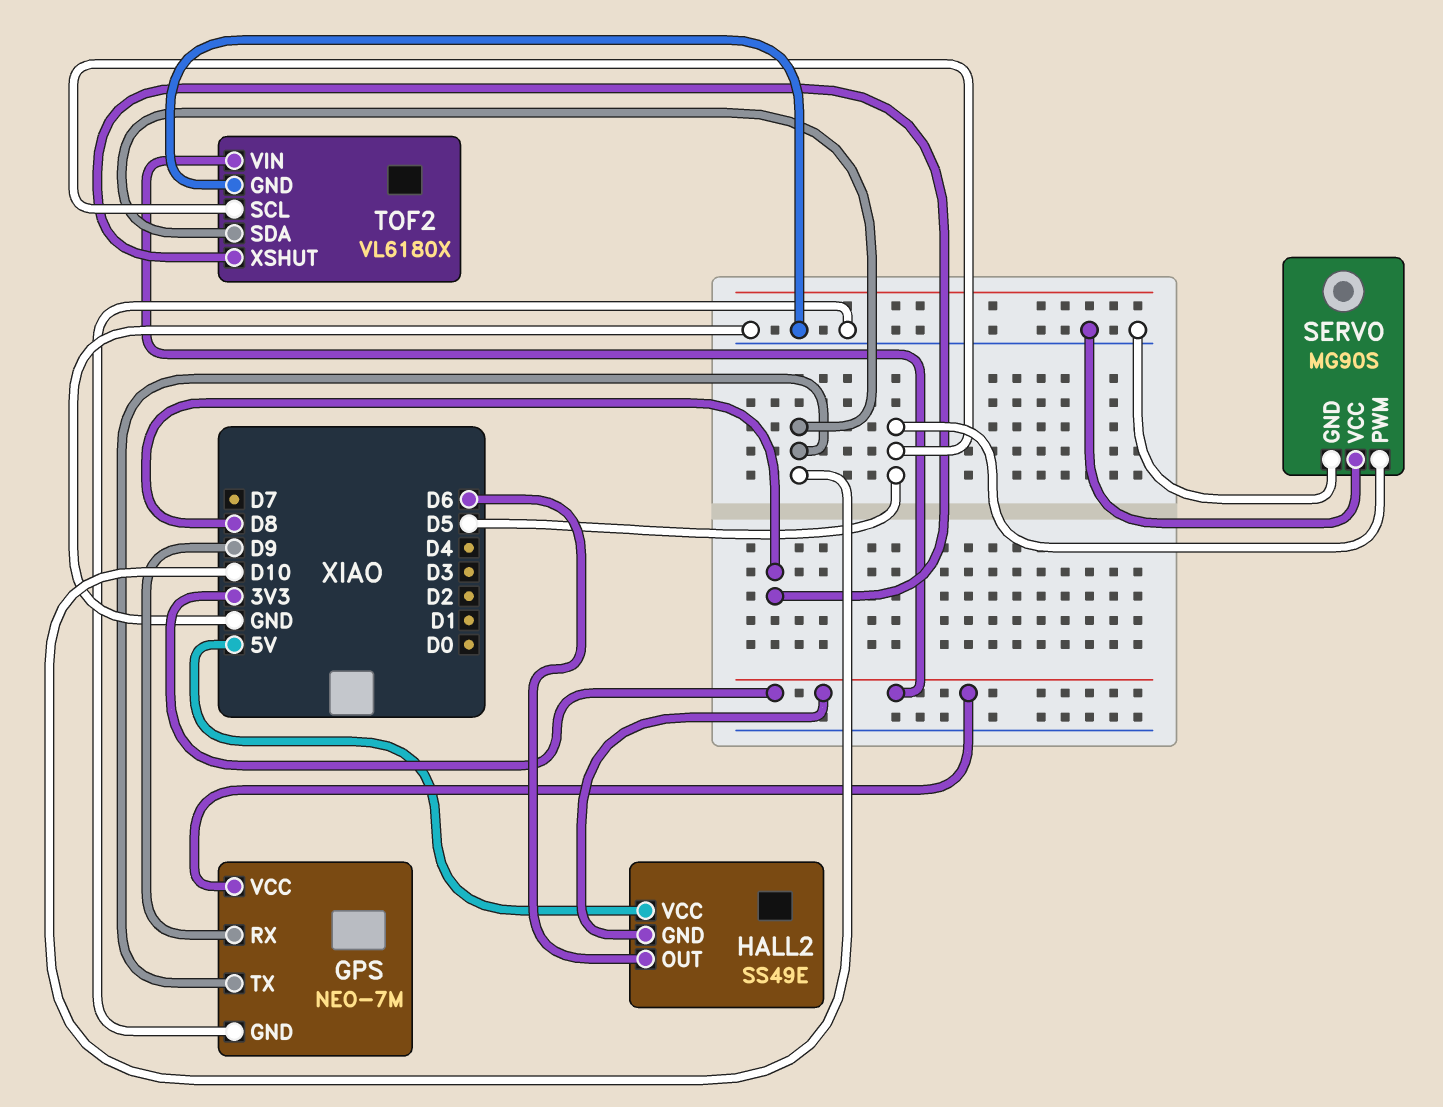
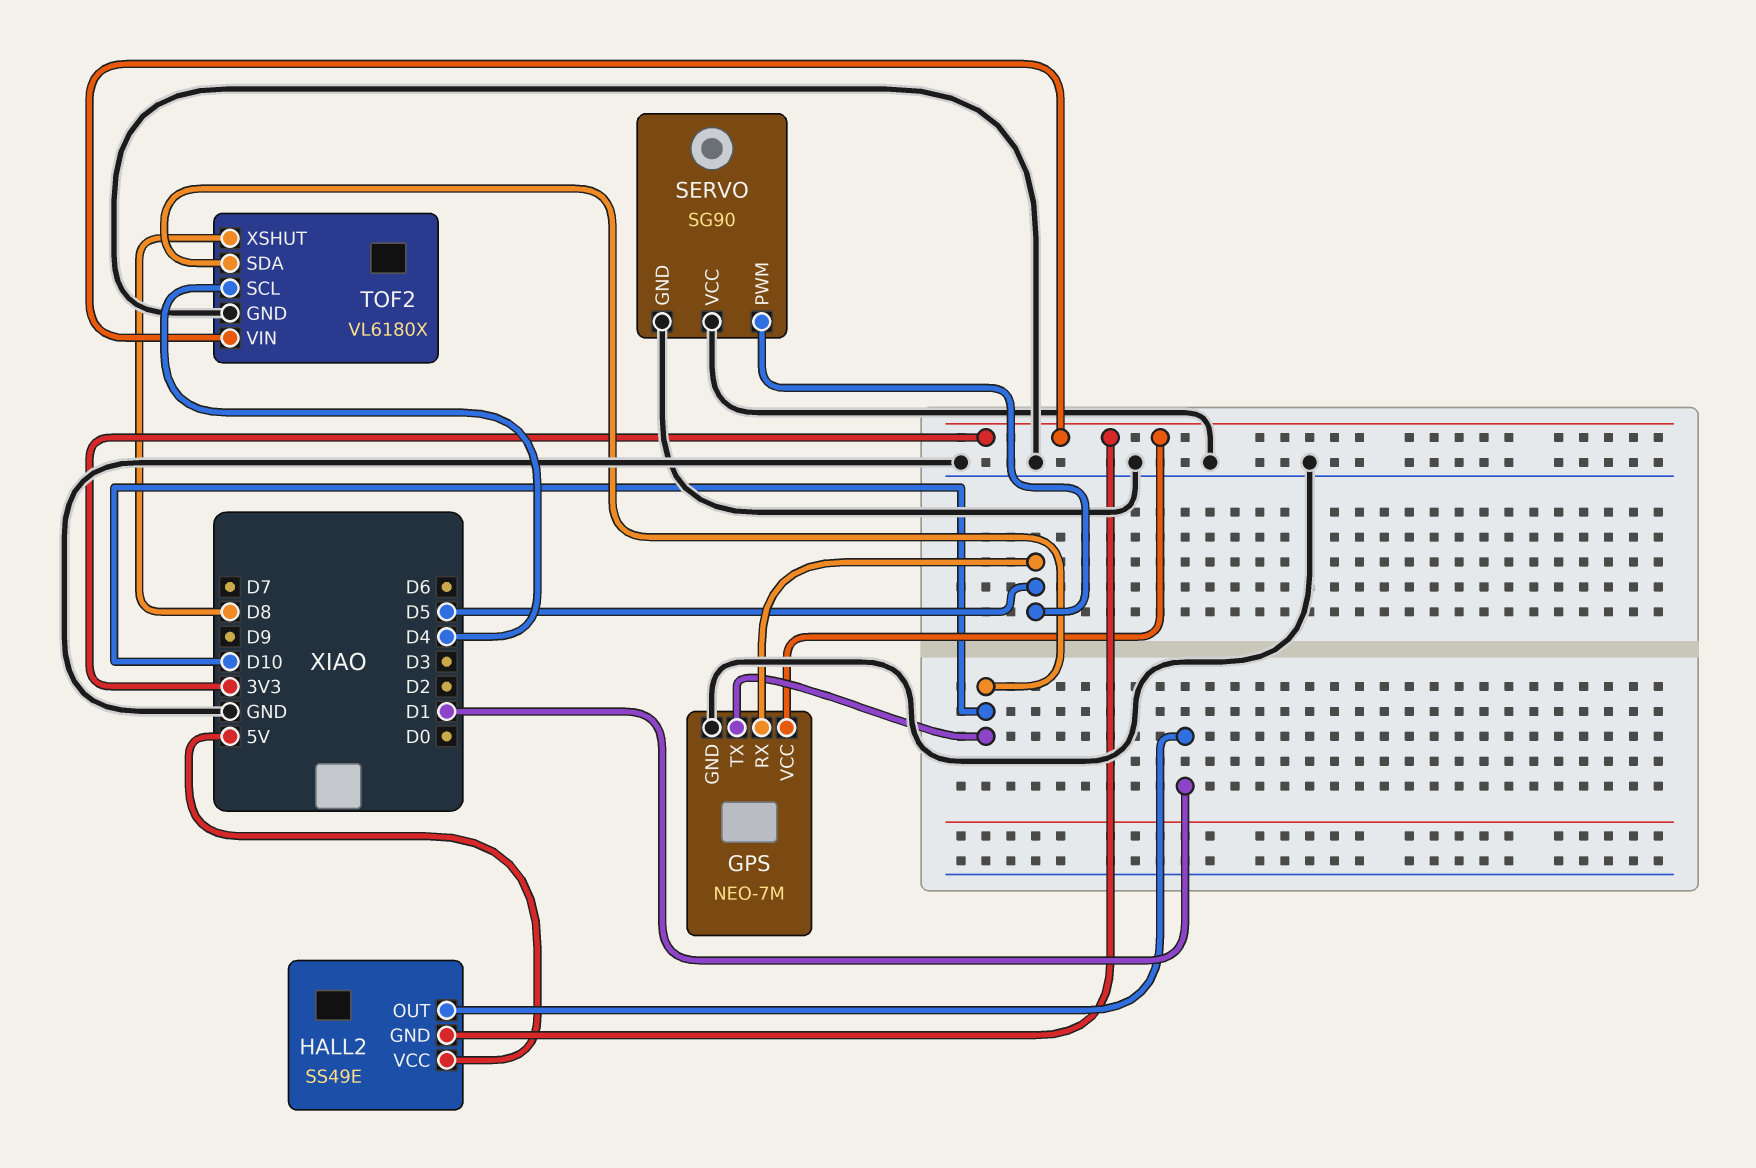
GPS pin RX: D9 -> D5
HALL2 pin OUT: D6 -> D1
SERVO: MG90S -> SG90
TOF2 pin SCL: D5 -> D4

